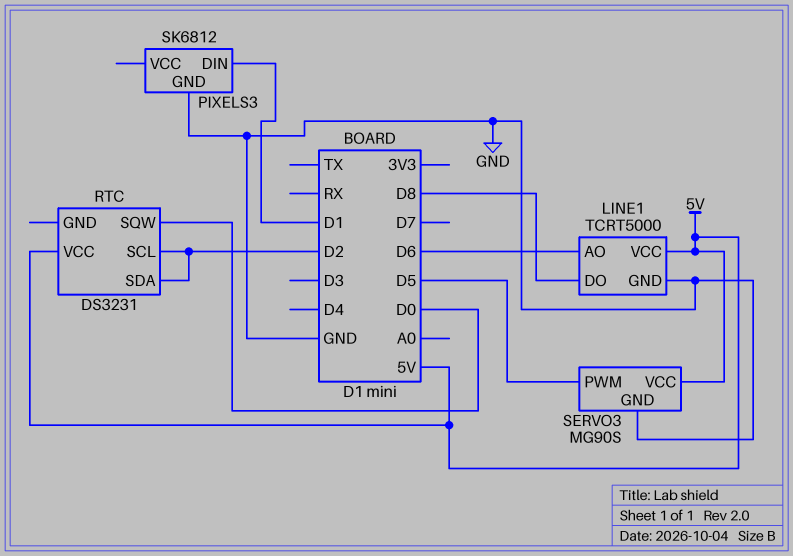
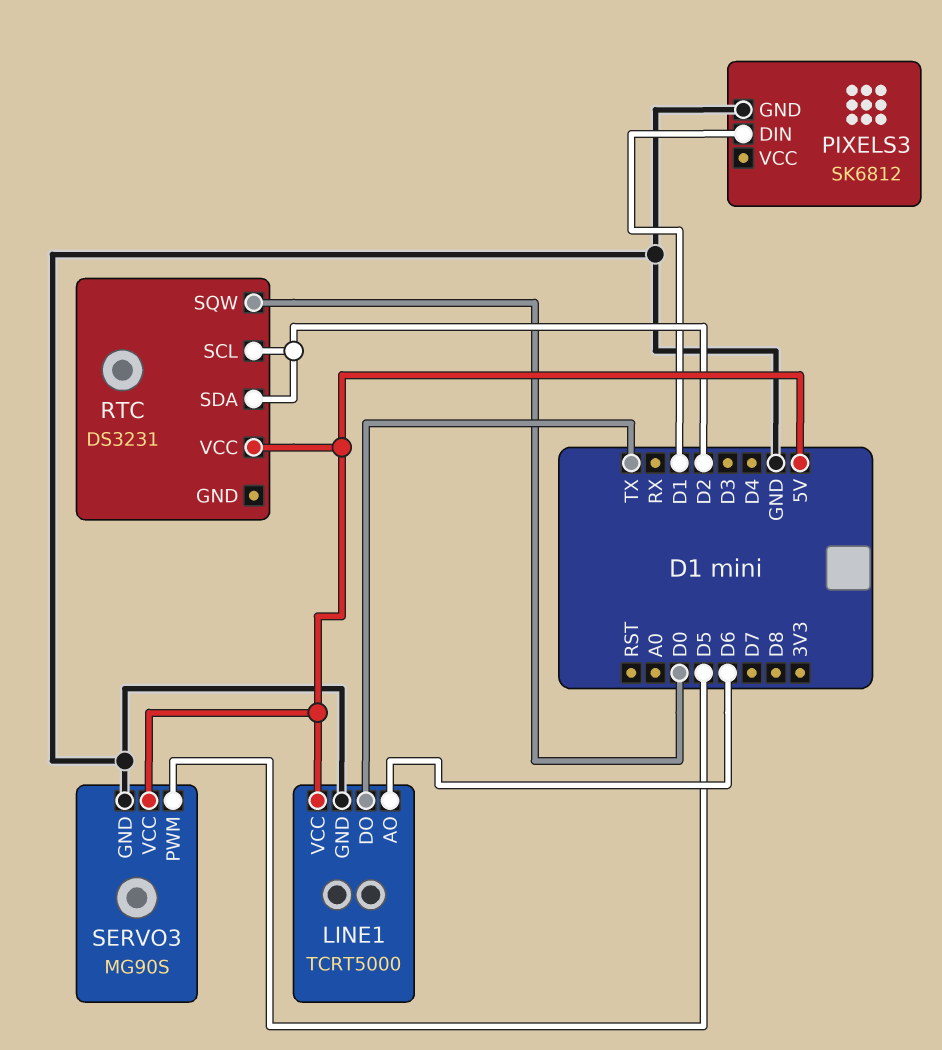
LINE1 pin DO: D8 -> TX

